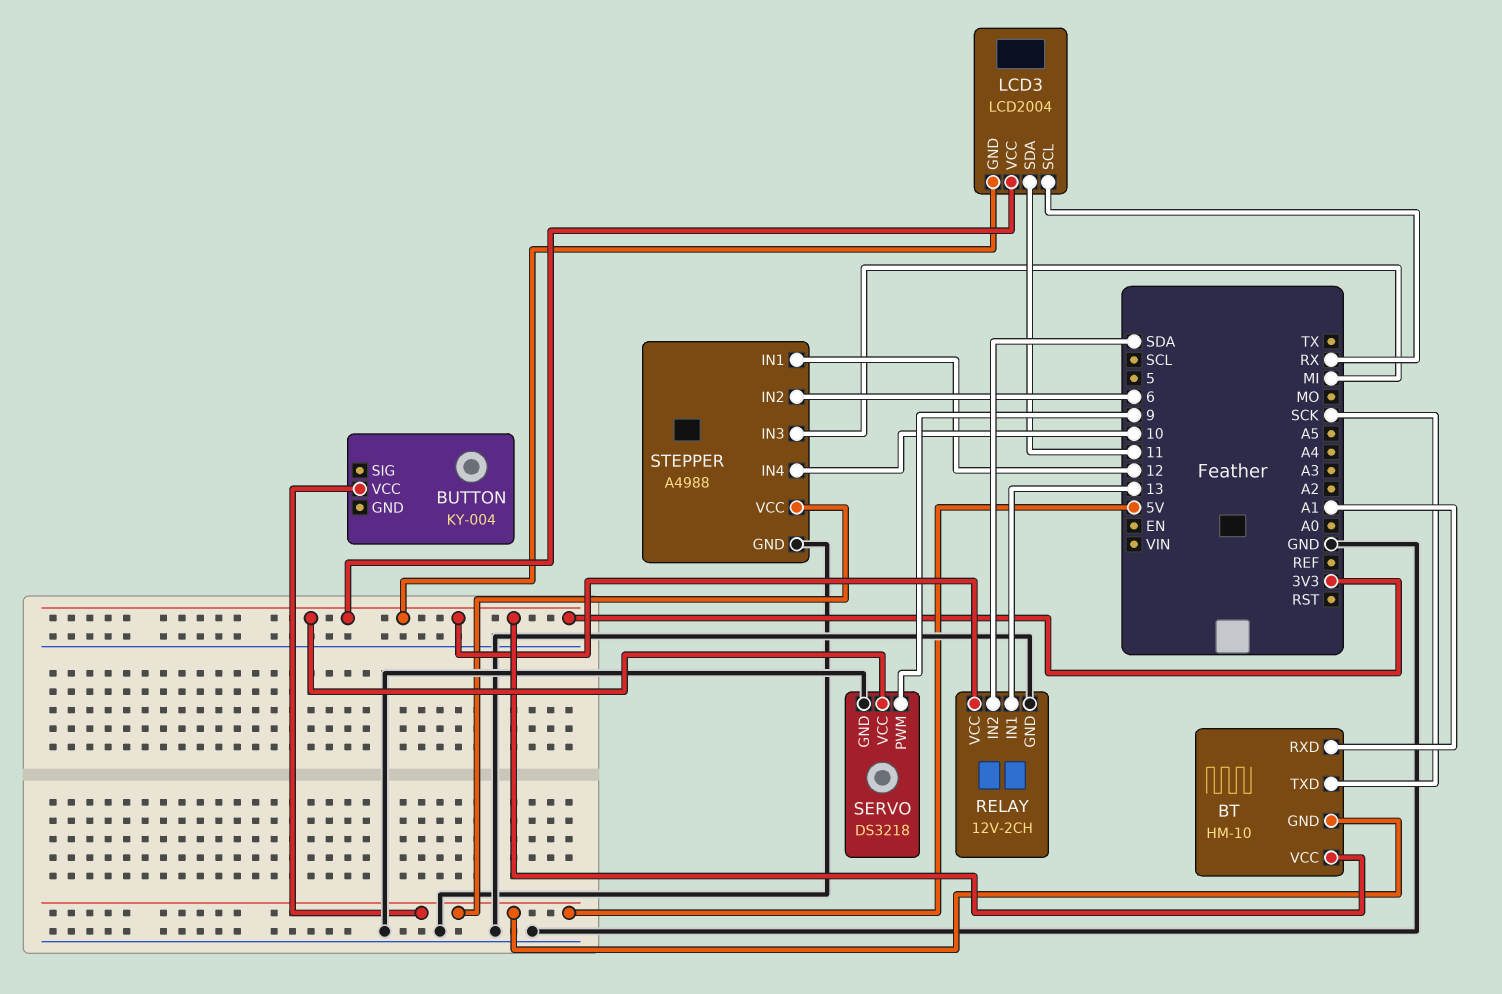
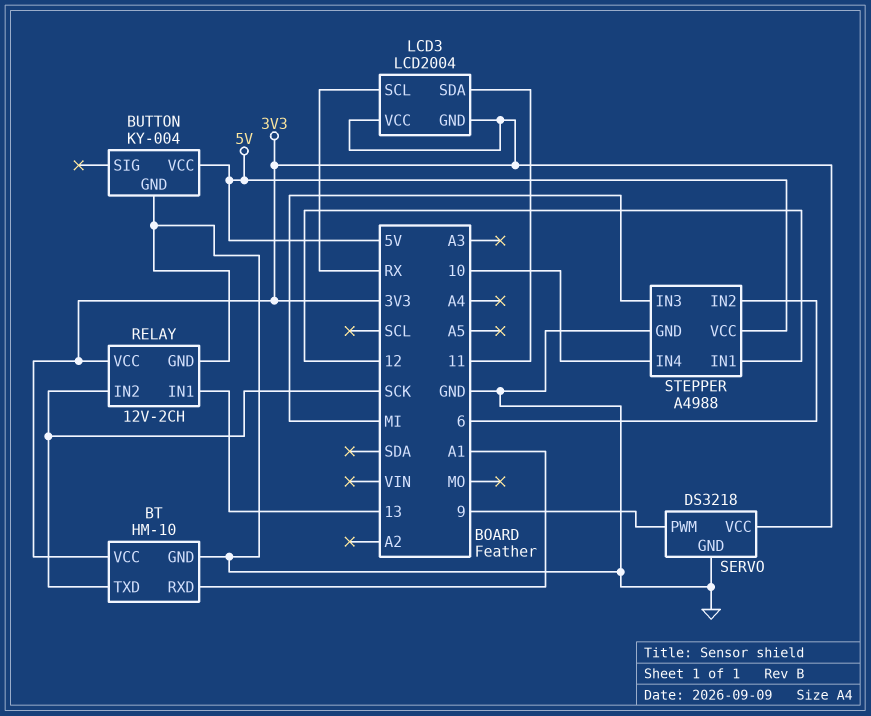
BT pin GND: 5V -> GND
BUTTON pin GND: none -> GND
RELAY pin IN2: SDA -> SCK

